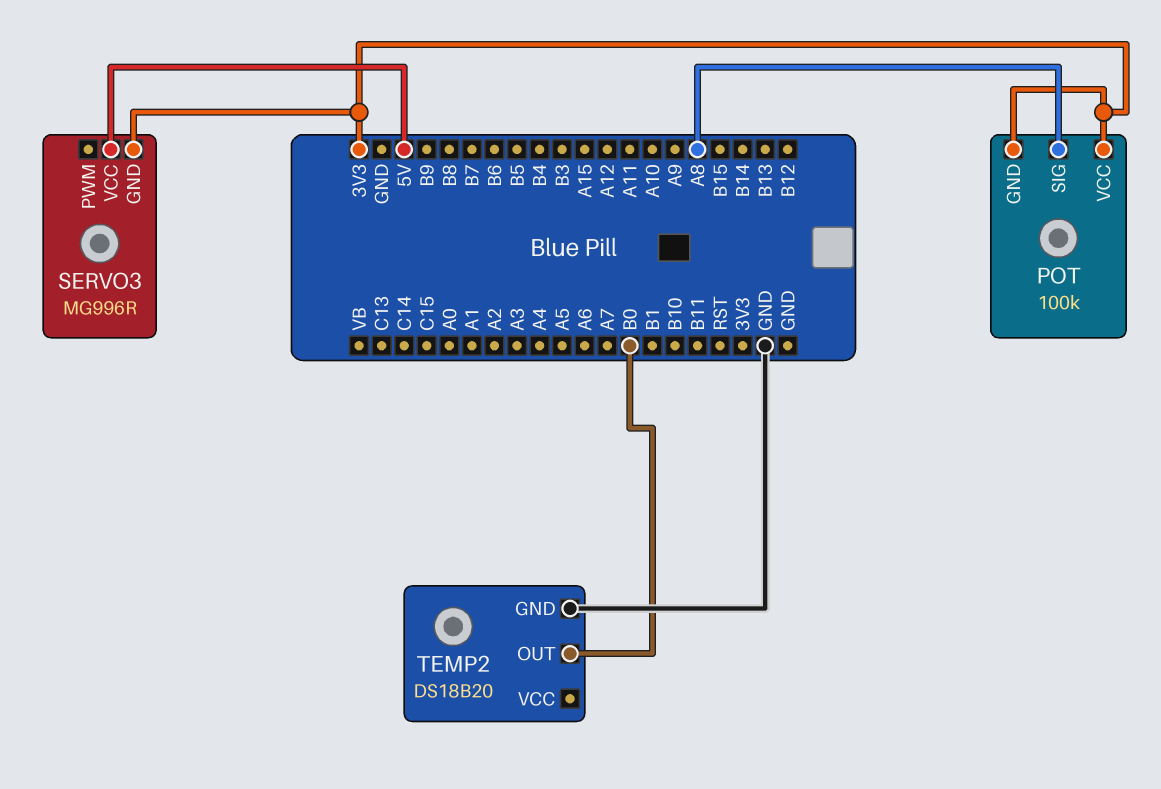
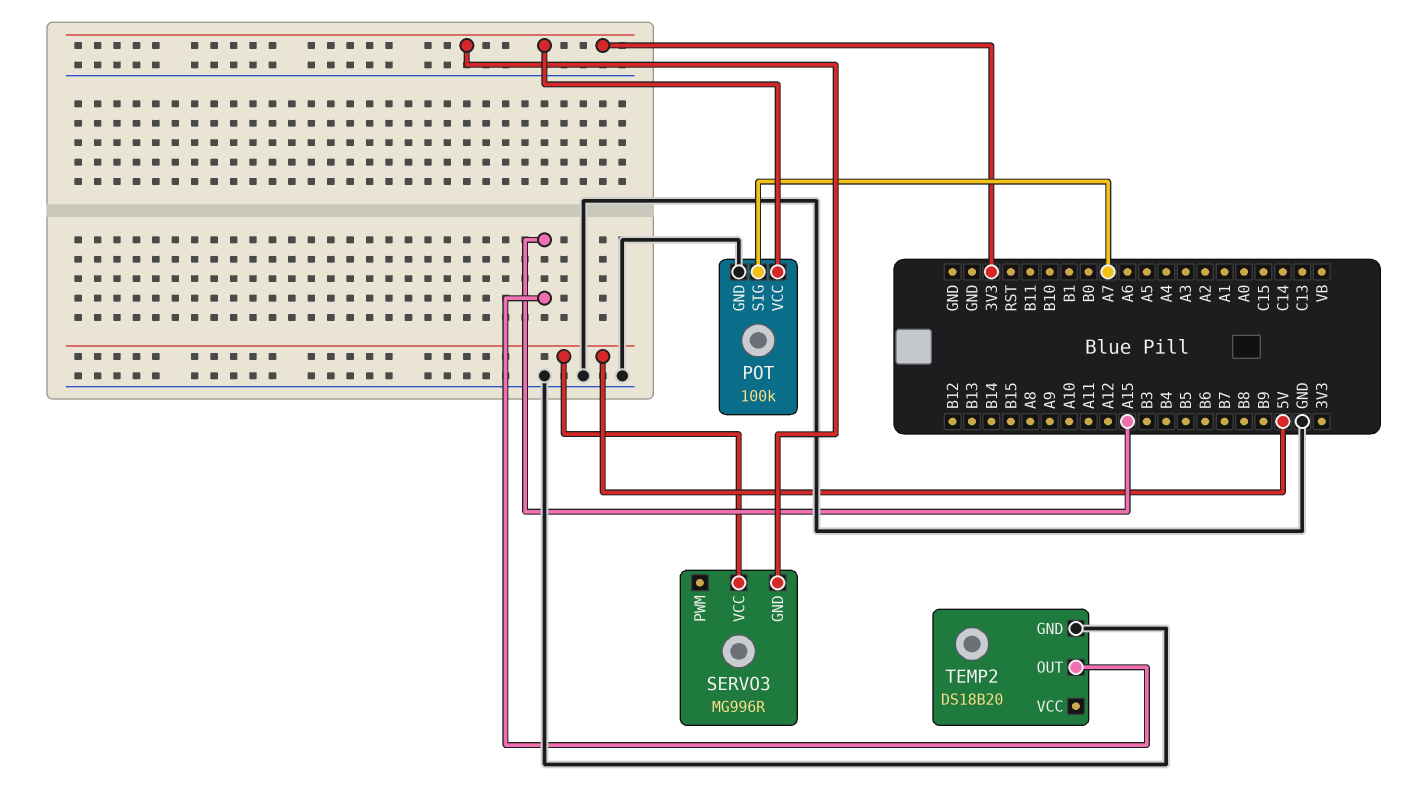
POT pin GND: 3V3 -> GND
POT pin SIG: A8 -> A7
TEMP2 pin OUT: B0 -> A15

